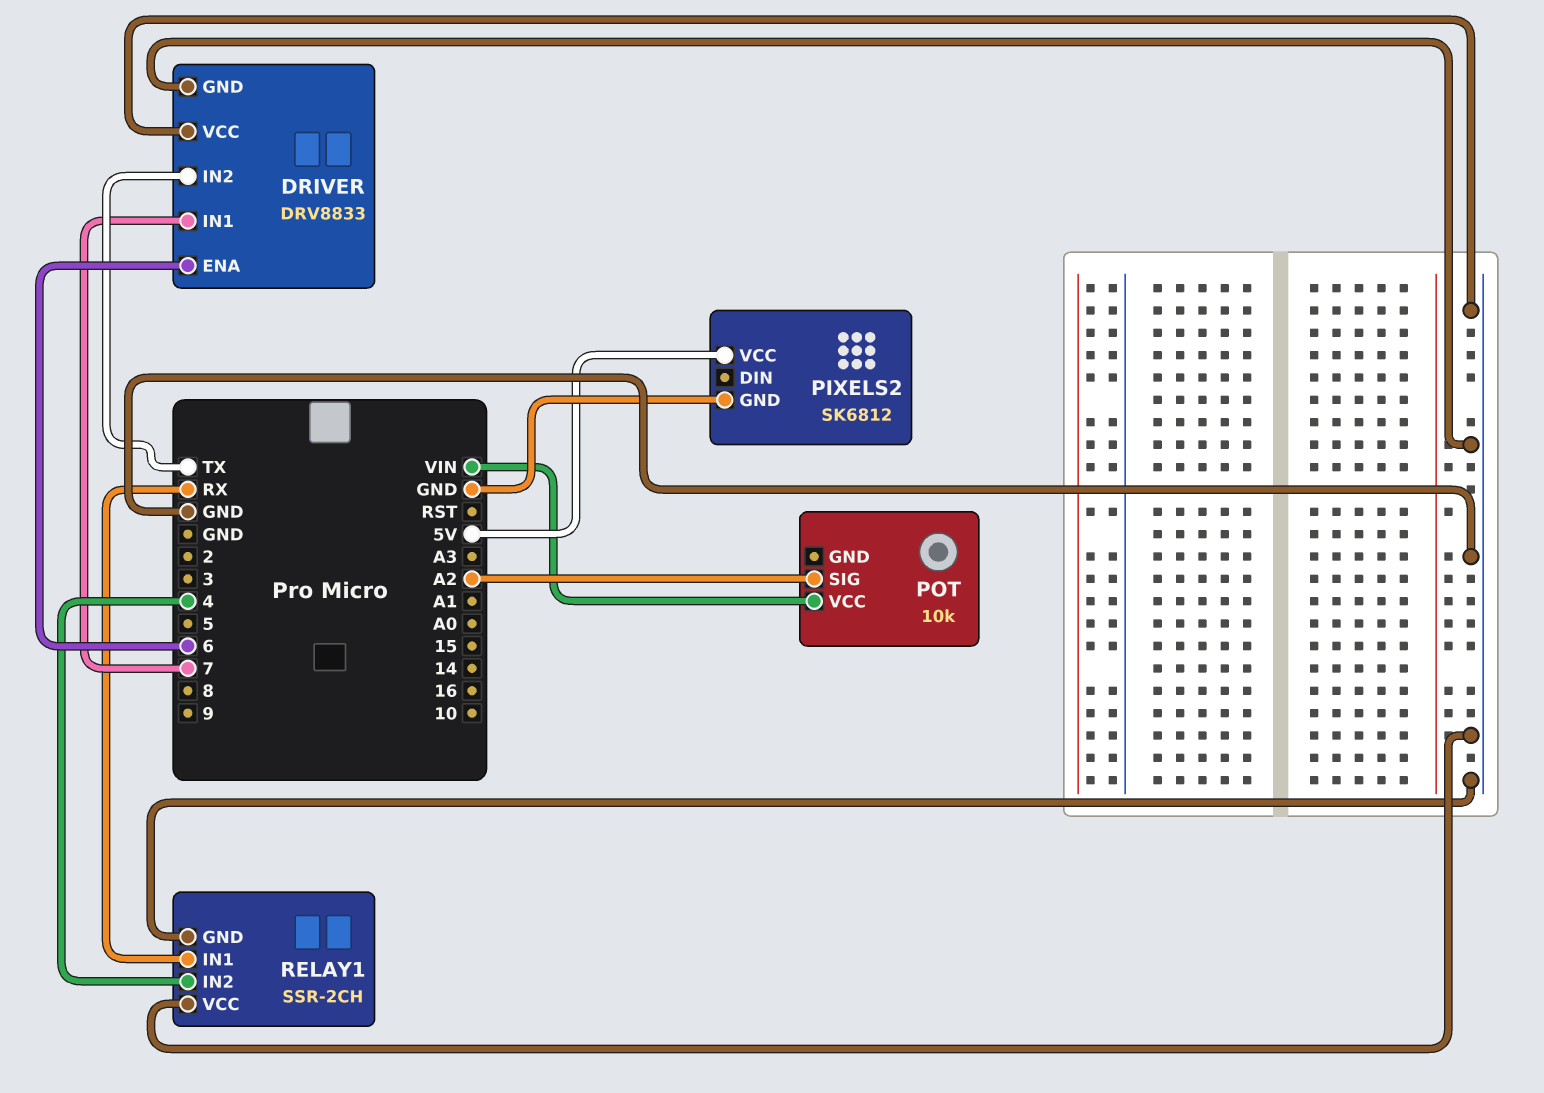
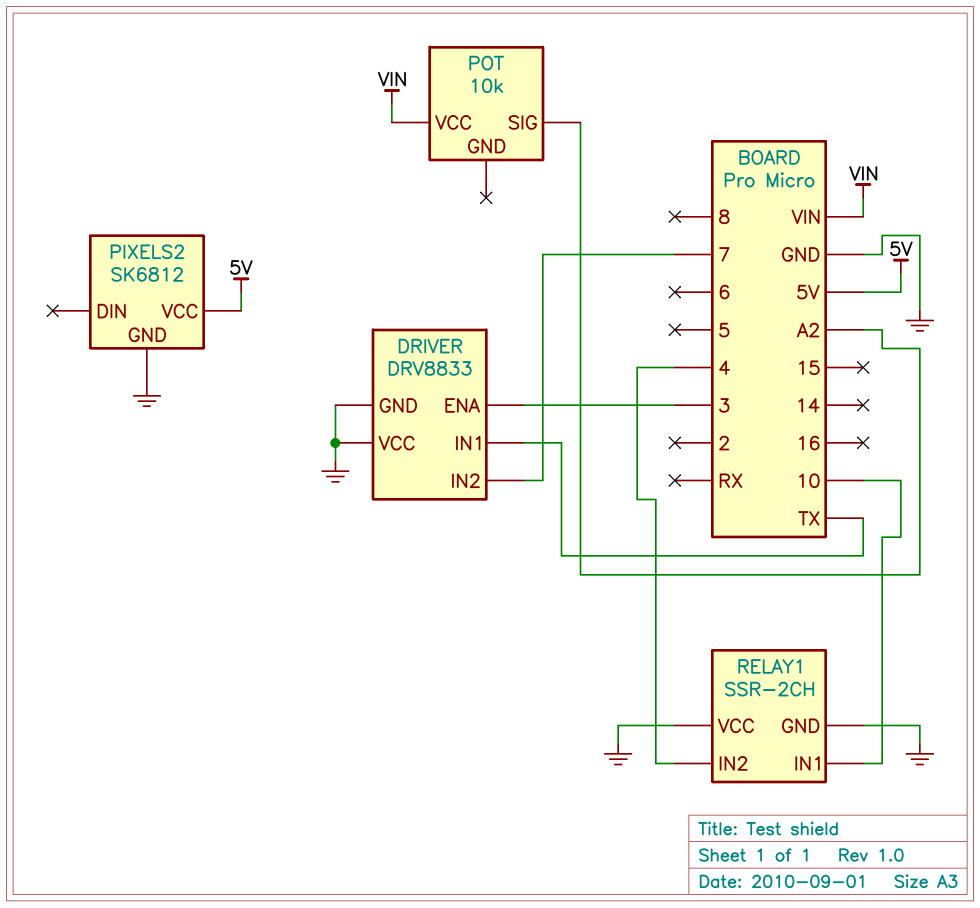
DRIVER pin ENA: 6 -> 3
DRIVER pin IN1: 7 -> TX
DRIVER pin IN2: TX -> 7
RELAY1 pin IN1: RX -> 10

